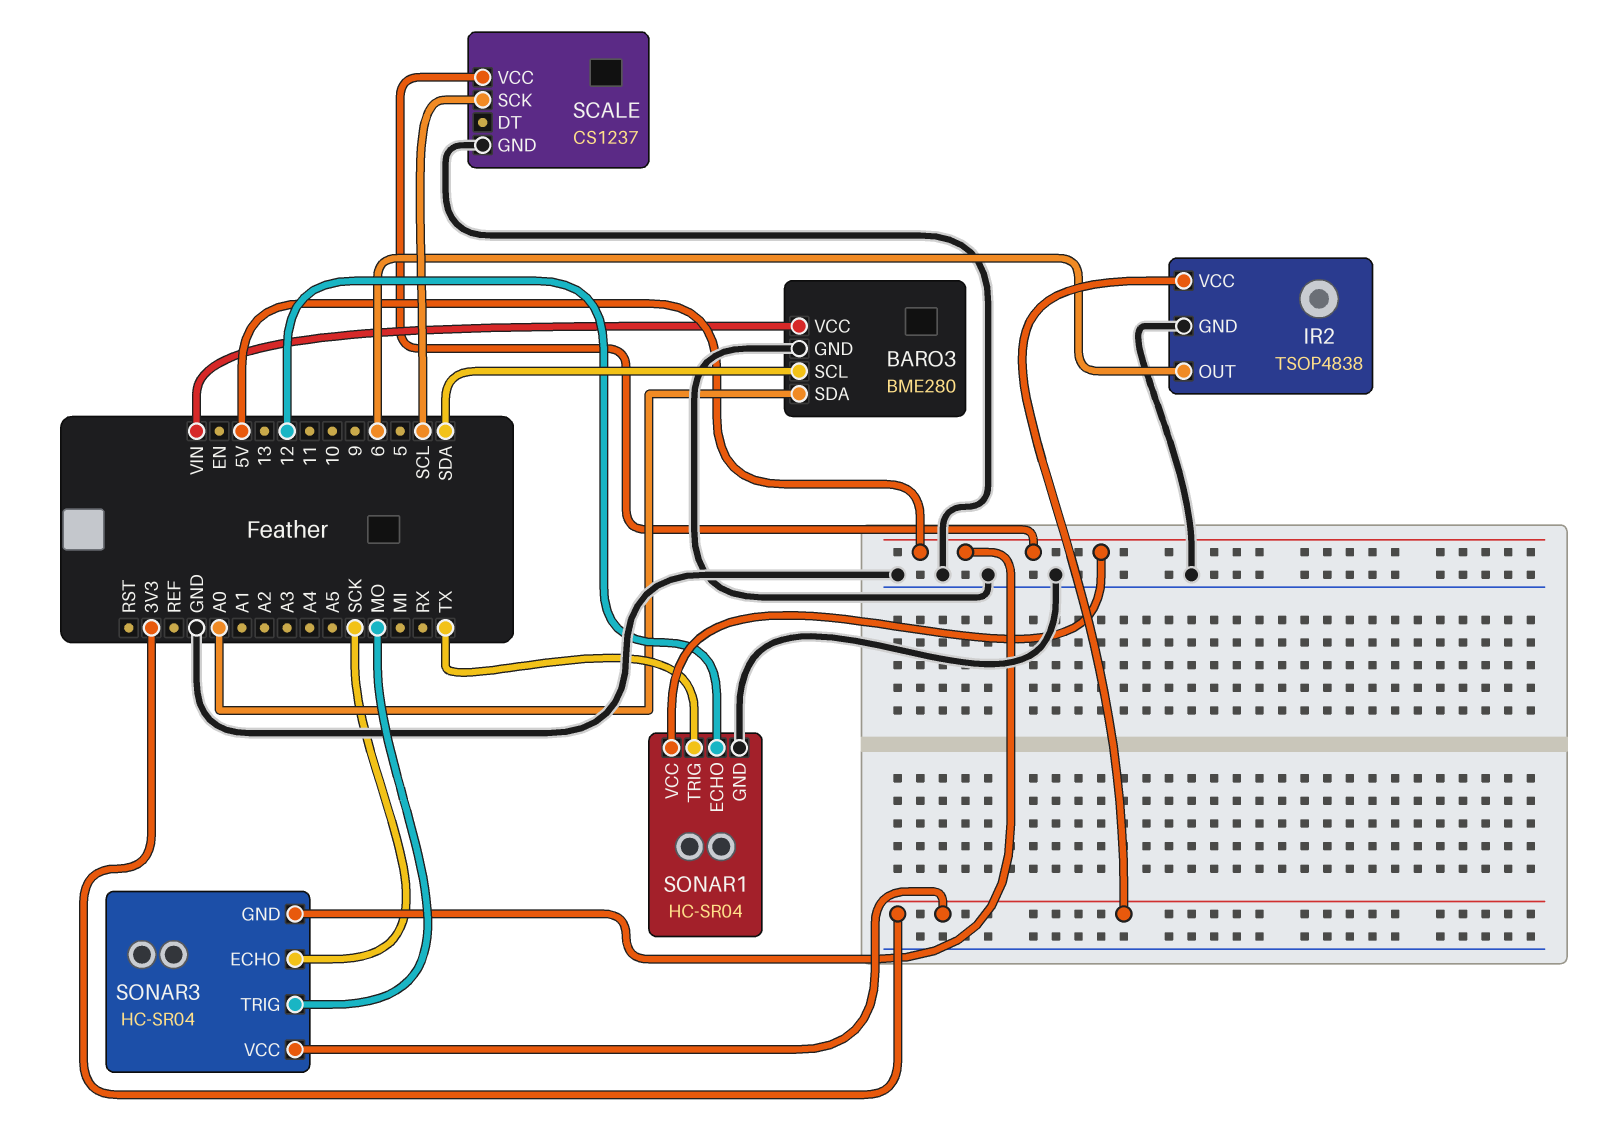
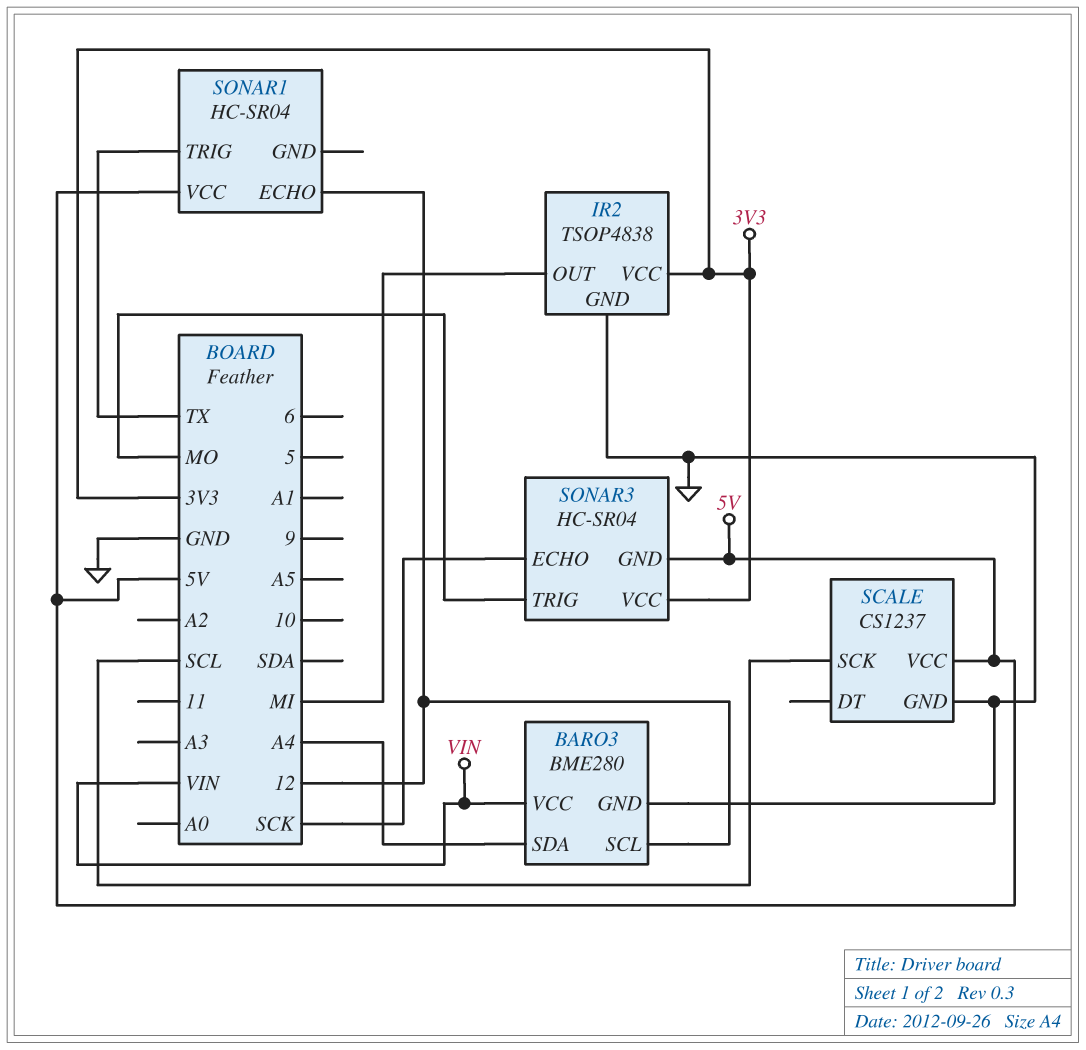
BARO3 pin SCL: SDA -> 12
BARO3 pin SDA: A0 -> A4
IR2 pin OUT: 6 -> MI
SONAR1 pin GND: GND -> none

